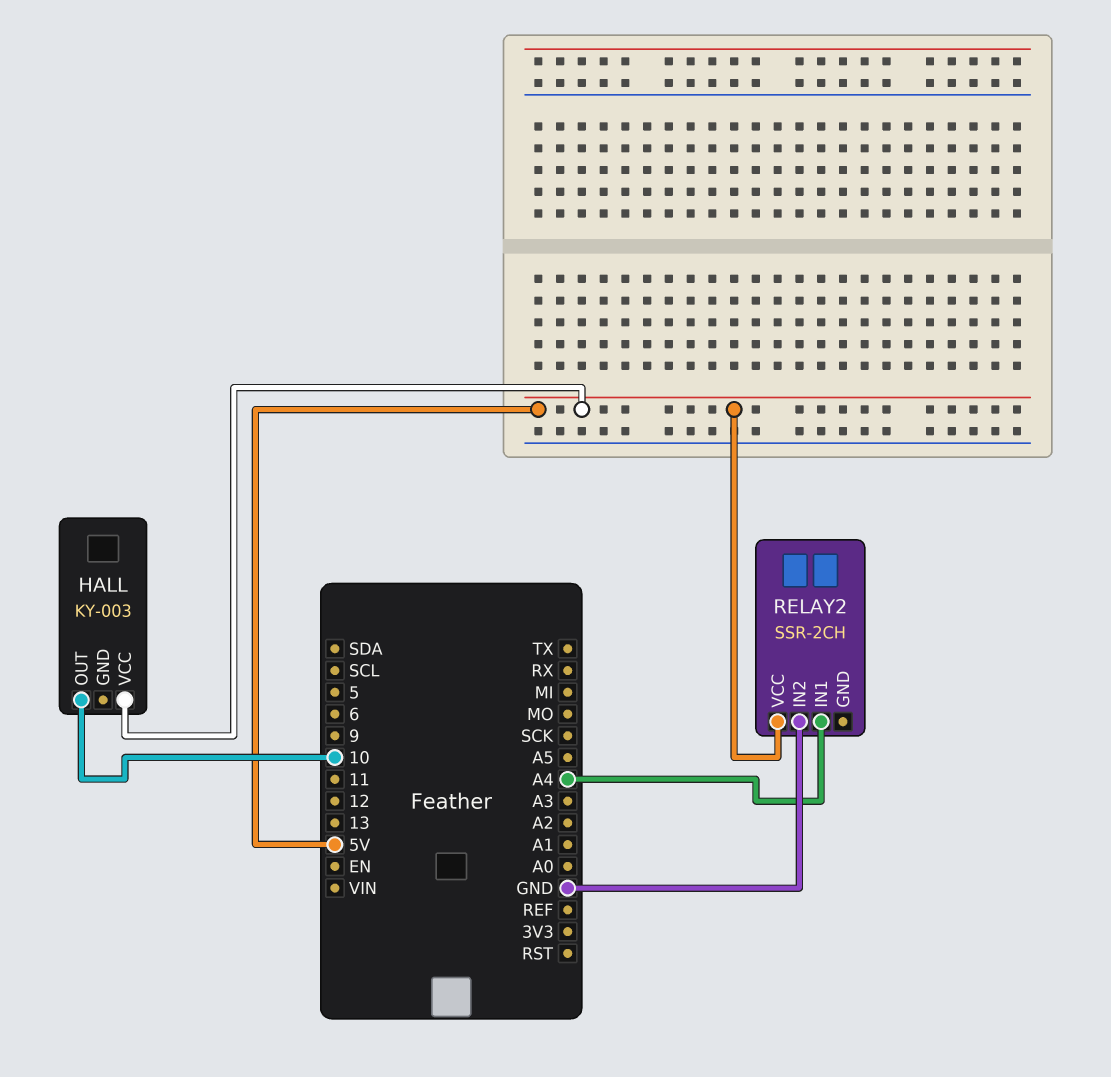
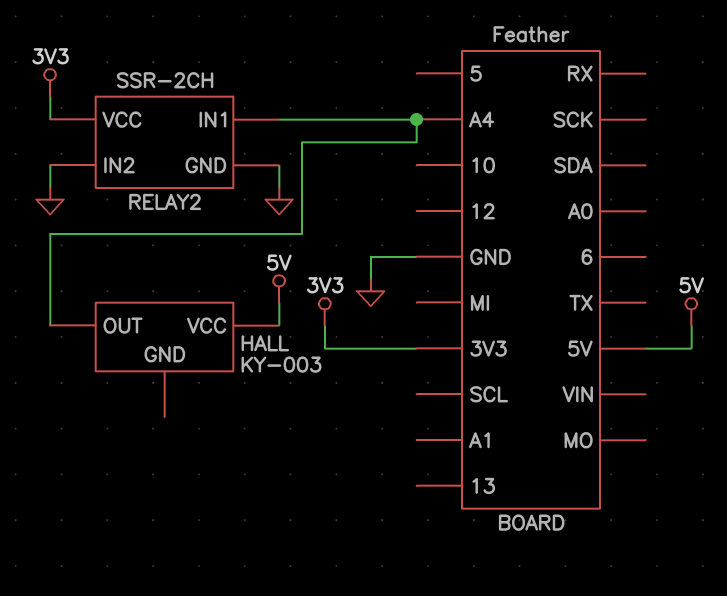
HALL pin OUT: 10 -> A4
RELAY2 pin GND: none -> GND
RELAY2 pin VCC: 5V -> 3V3

